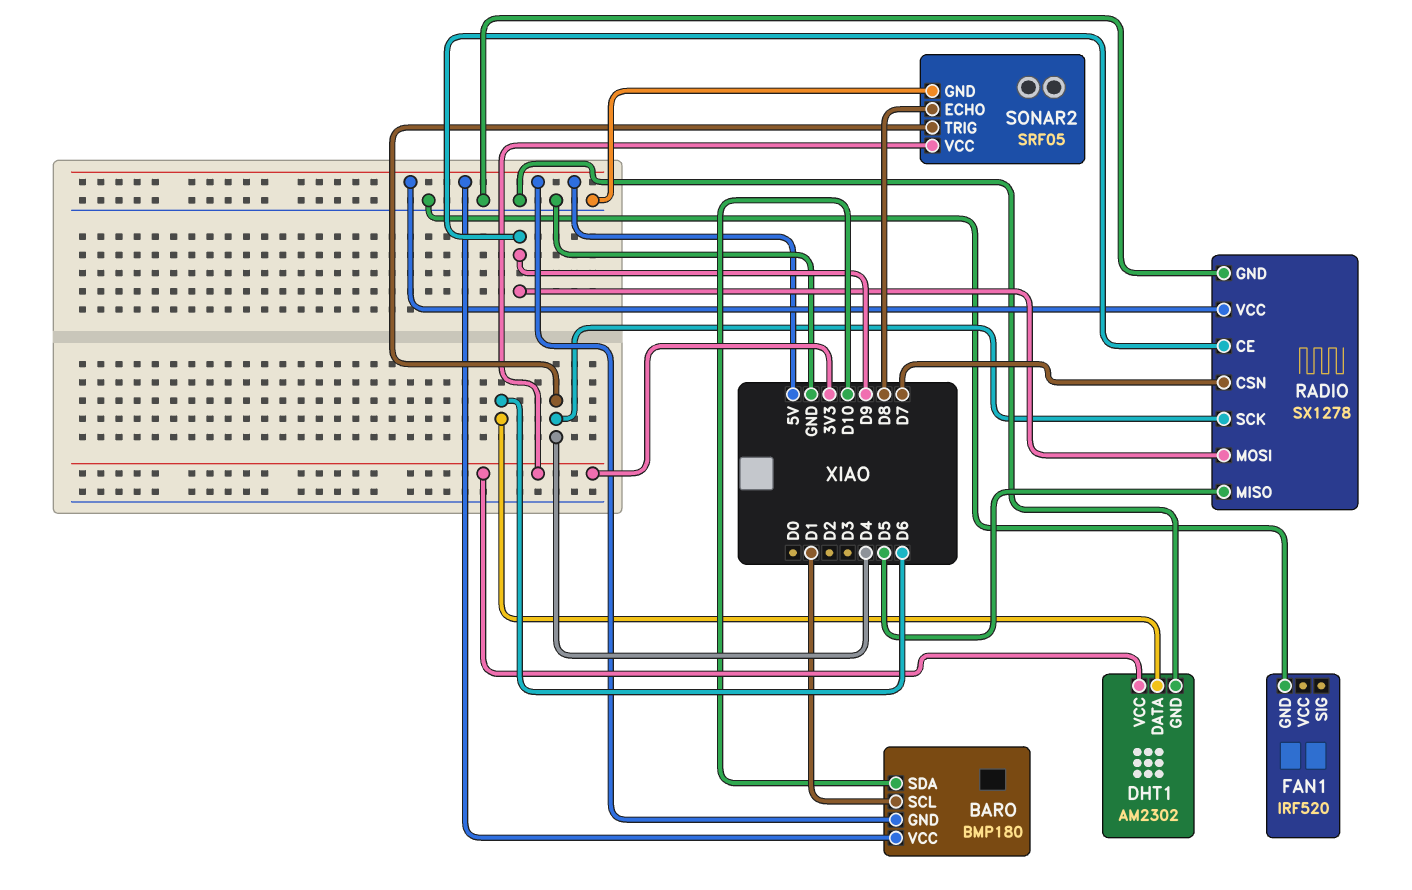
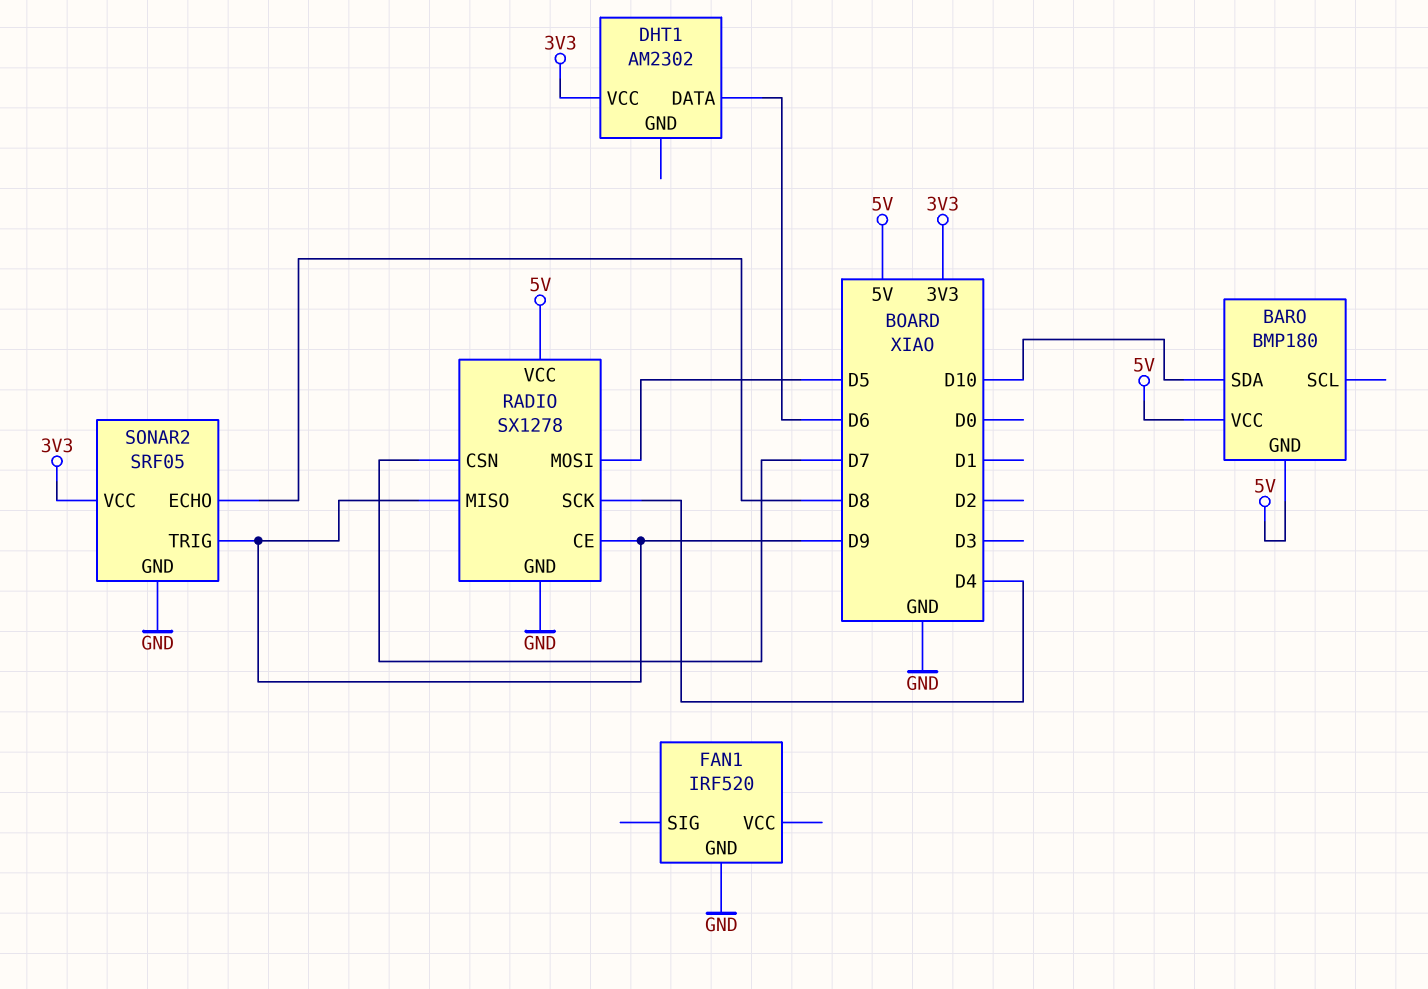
BARO pin SCL: D1 -> none
DHT1 pin GND: GND -> none
RADIO pin MISO: D5 -> D9
RADIO pin MOSI: D9 -> D5
SONAR2 pin TRIG: D4 -> D9

